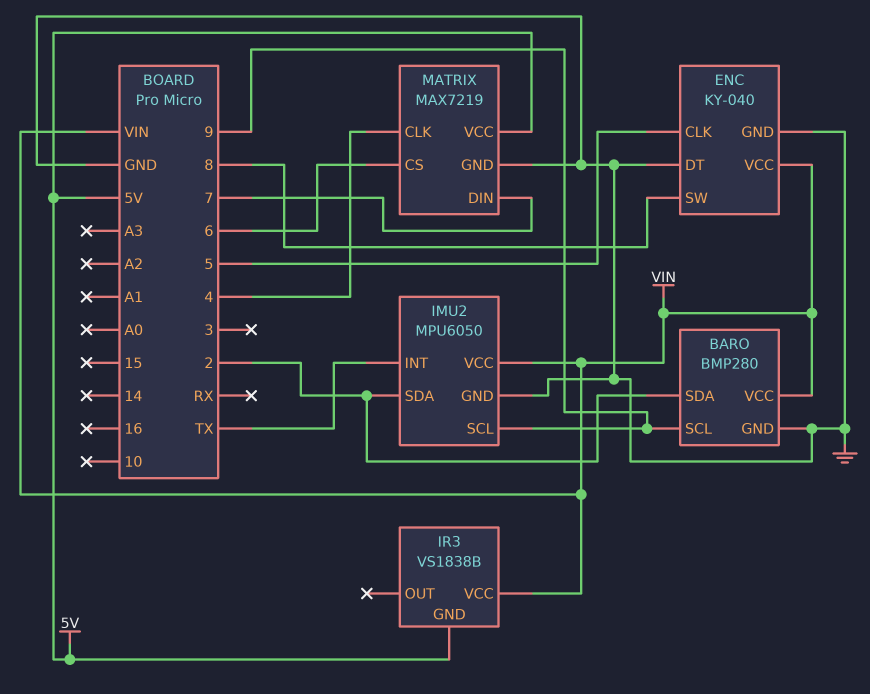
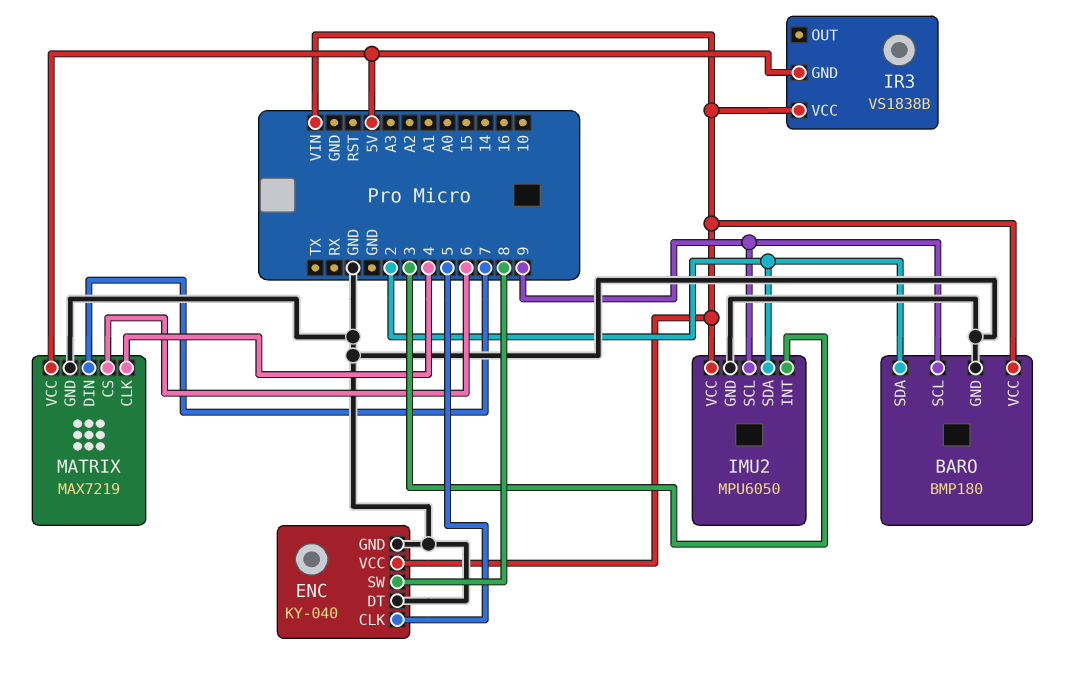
BARO: BMP280 -> BMP180
IMU2 pin INT: TX -> 3

